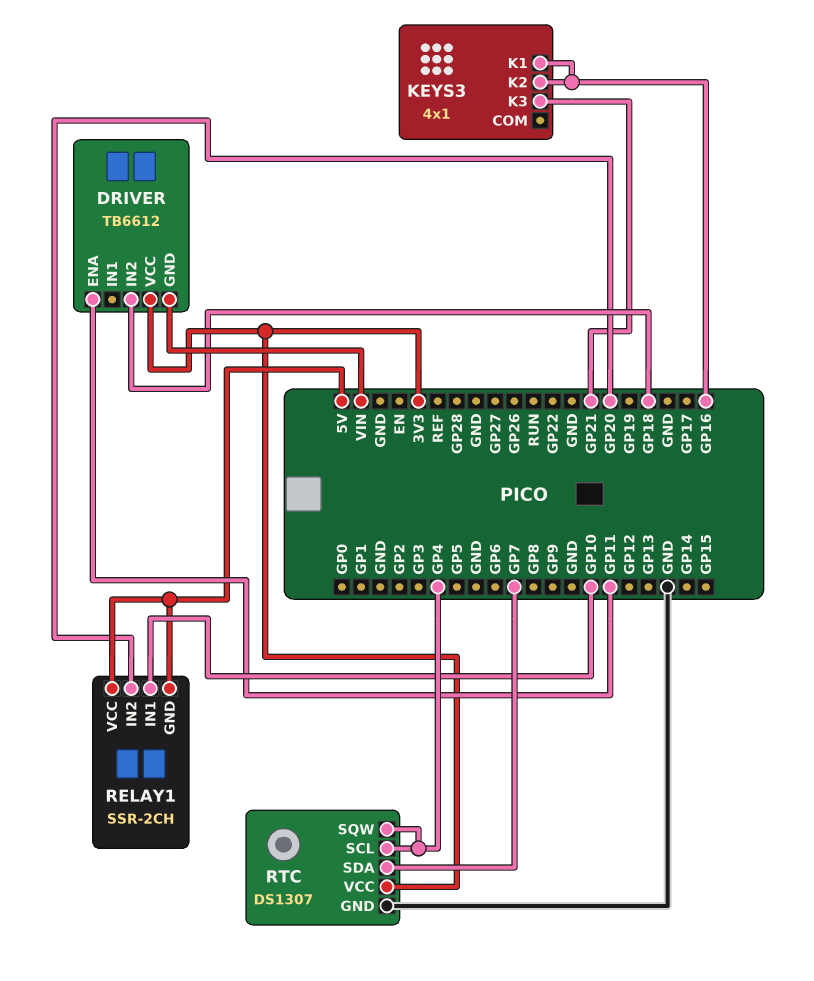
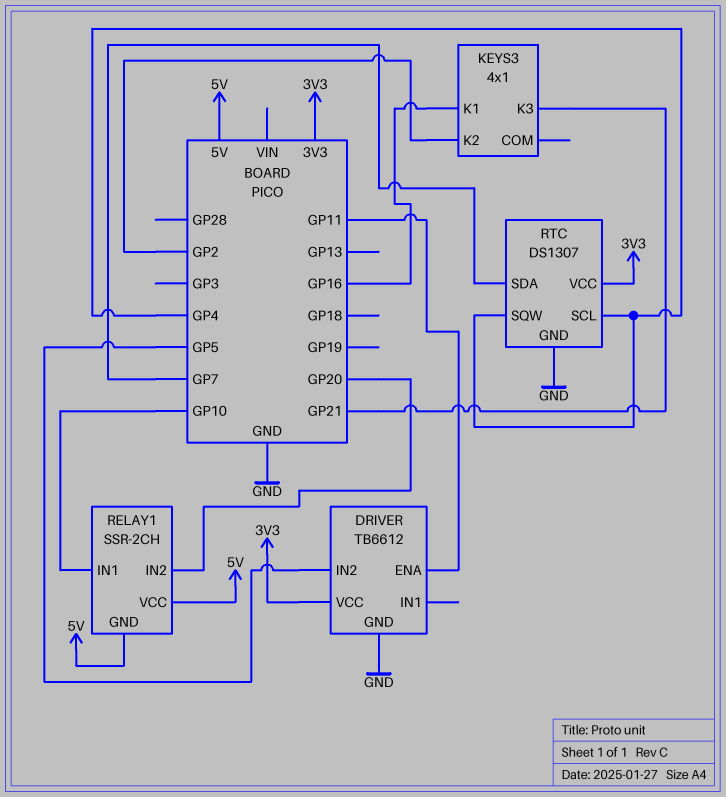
DRIVER pin GND: VIN -> GND
DRIVER pin IN2: GP18 -> GP5
KEYS3 pin K2: GP16 -> GP2

